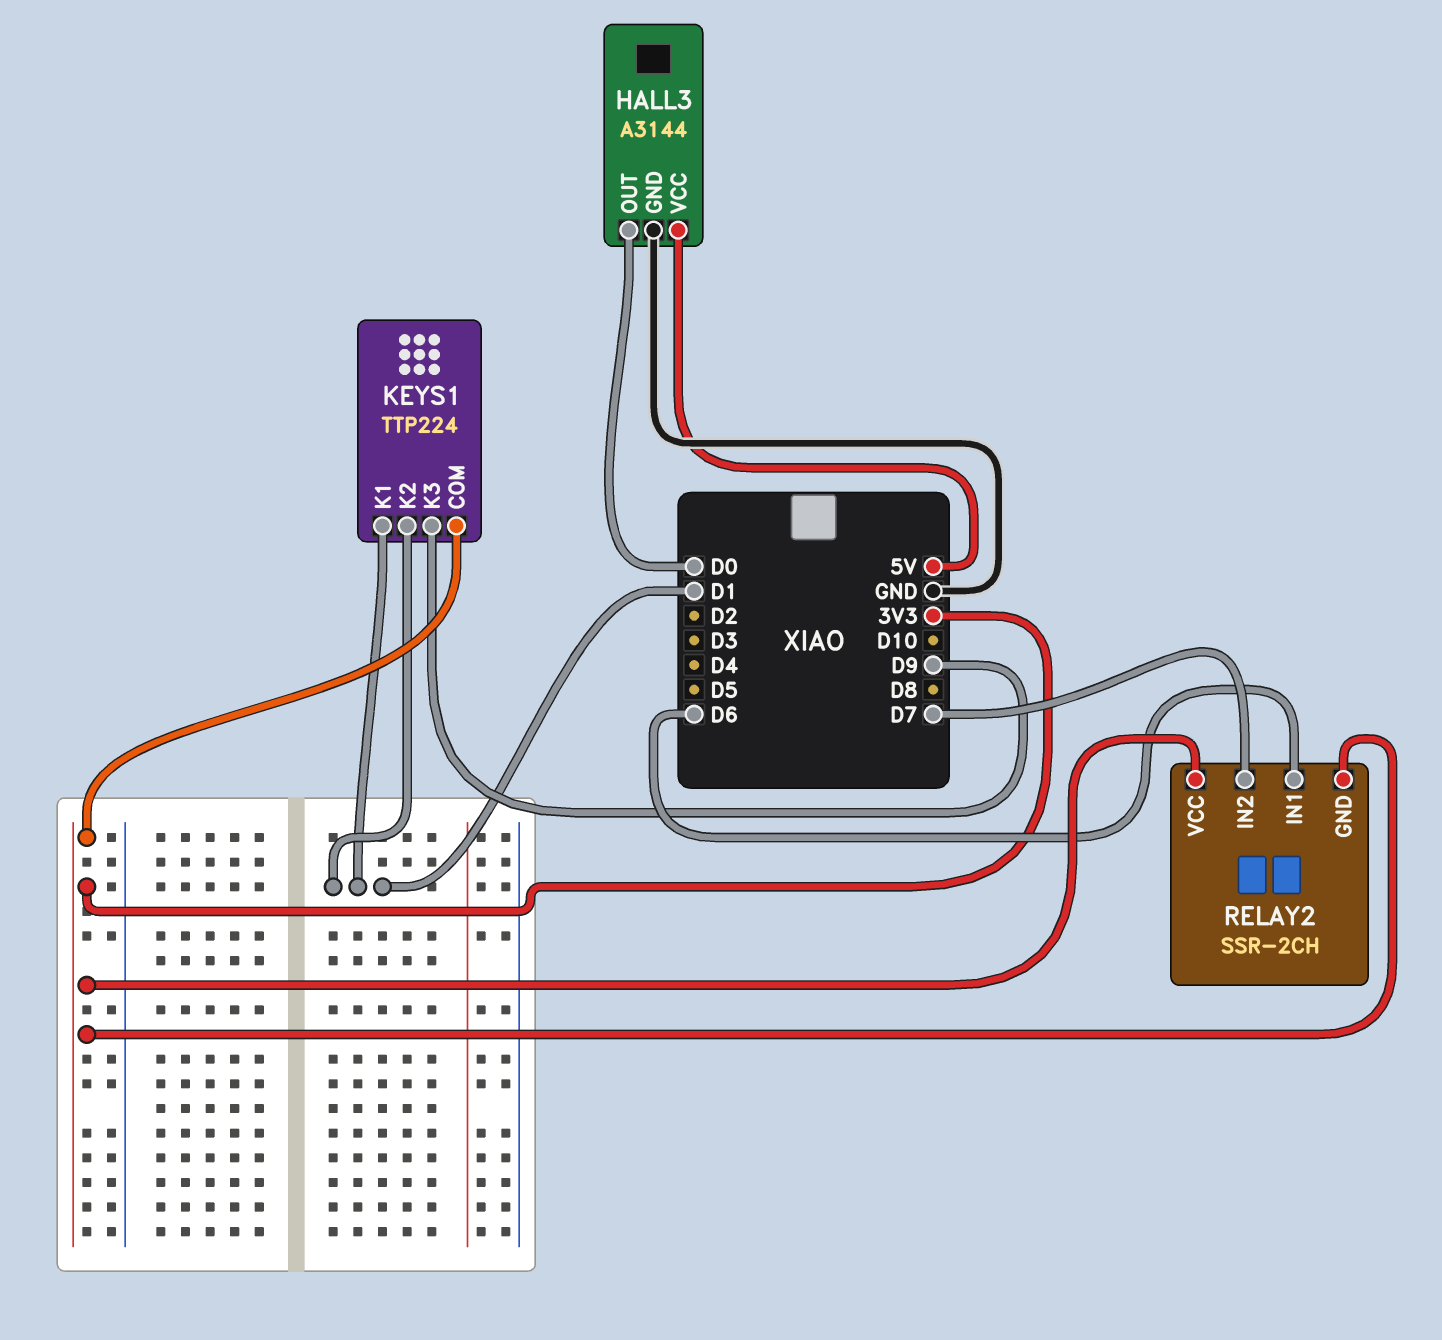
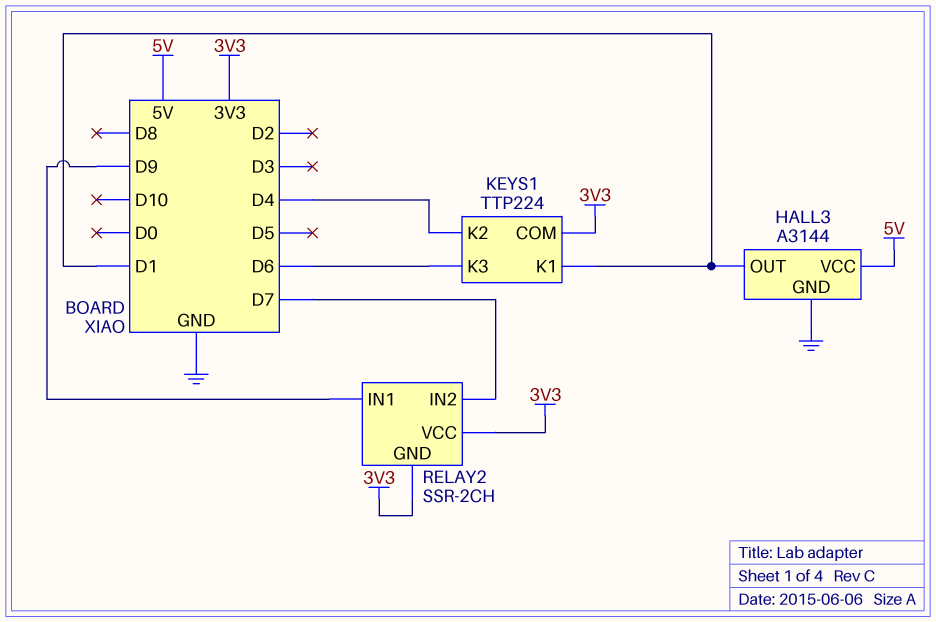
HALL3 pin OUT: D0 -> D1
KEYS1 pin K2: D1 -> D4
KEYS1 pin K3: D9 -> D6
RELAY2 pin IN1: D6 -> D9

